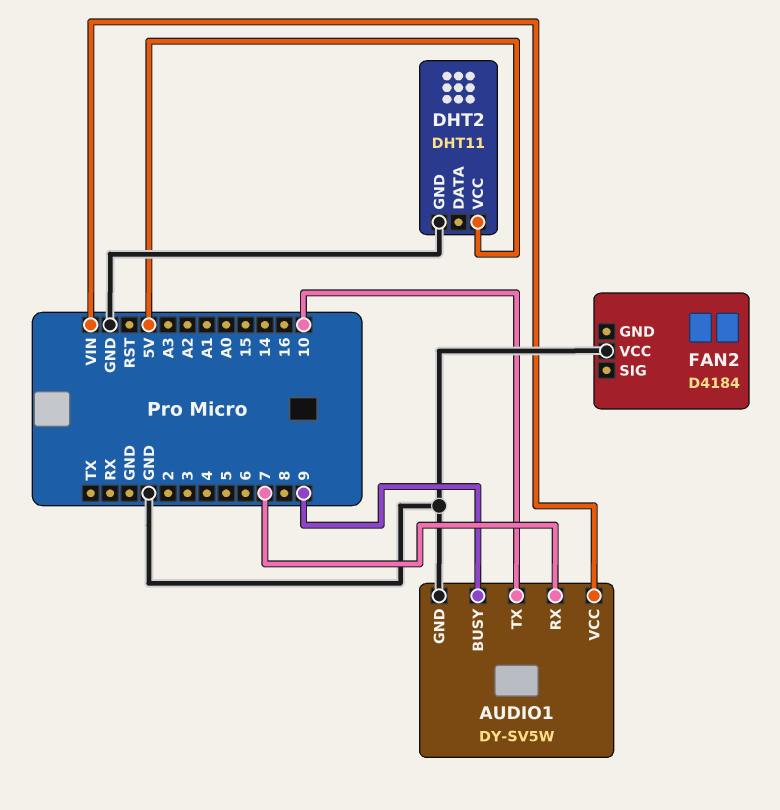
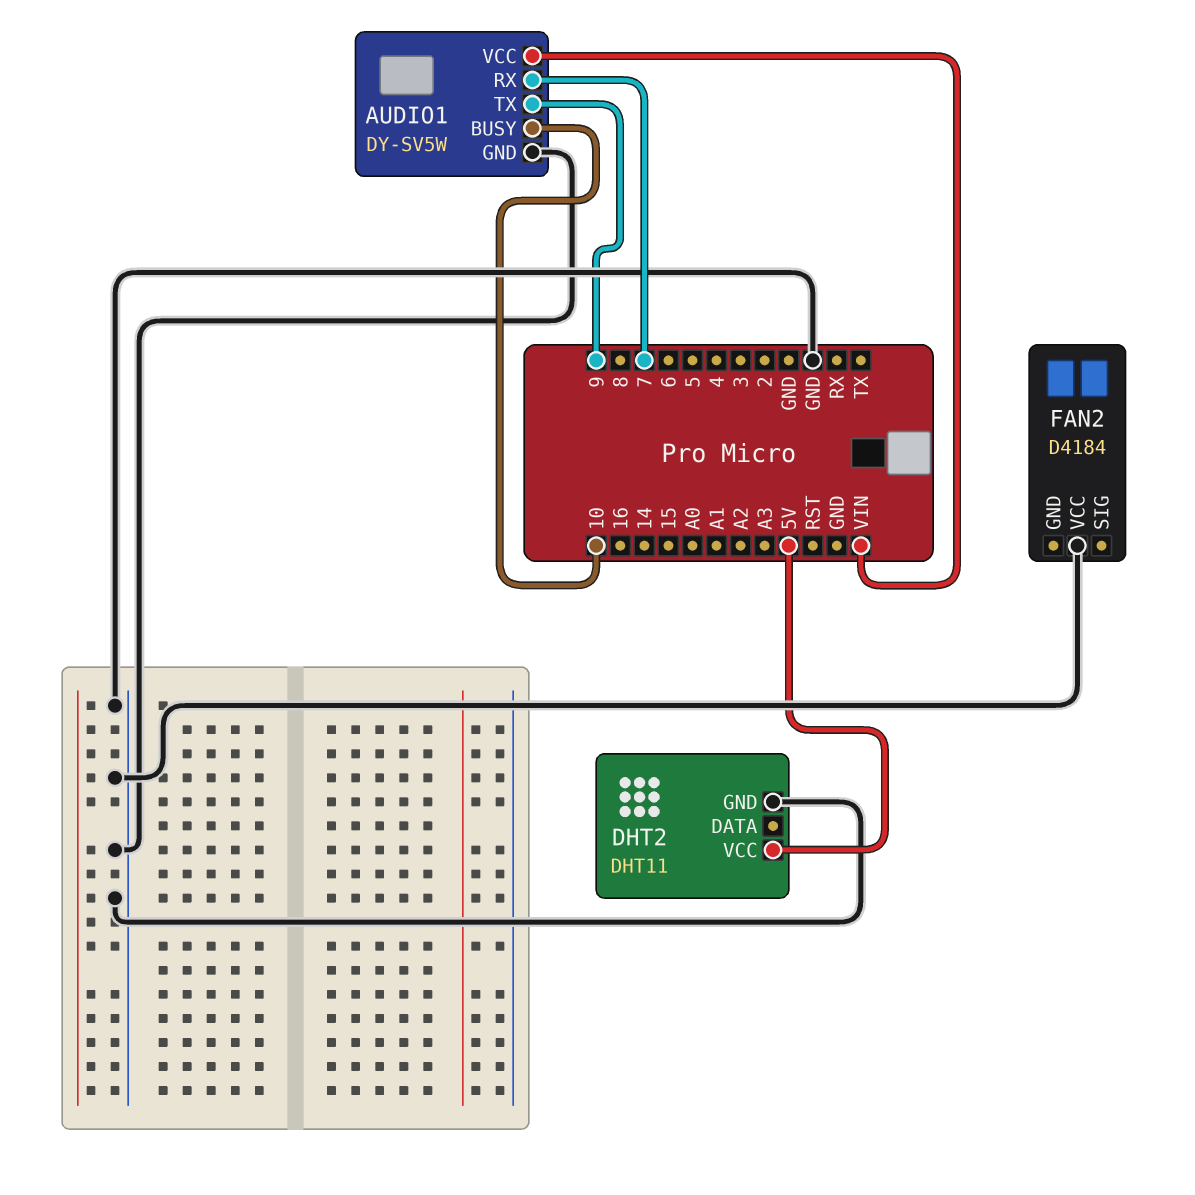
AUDIO1 pin BUSY: 9 -> 10
AUDIO1 pin TX: 10 -> 9

